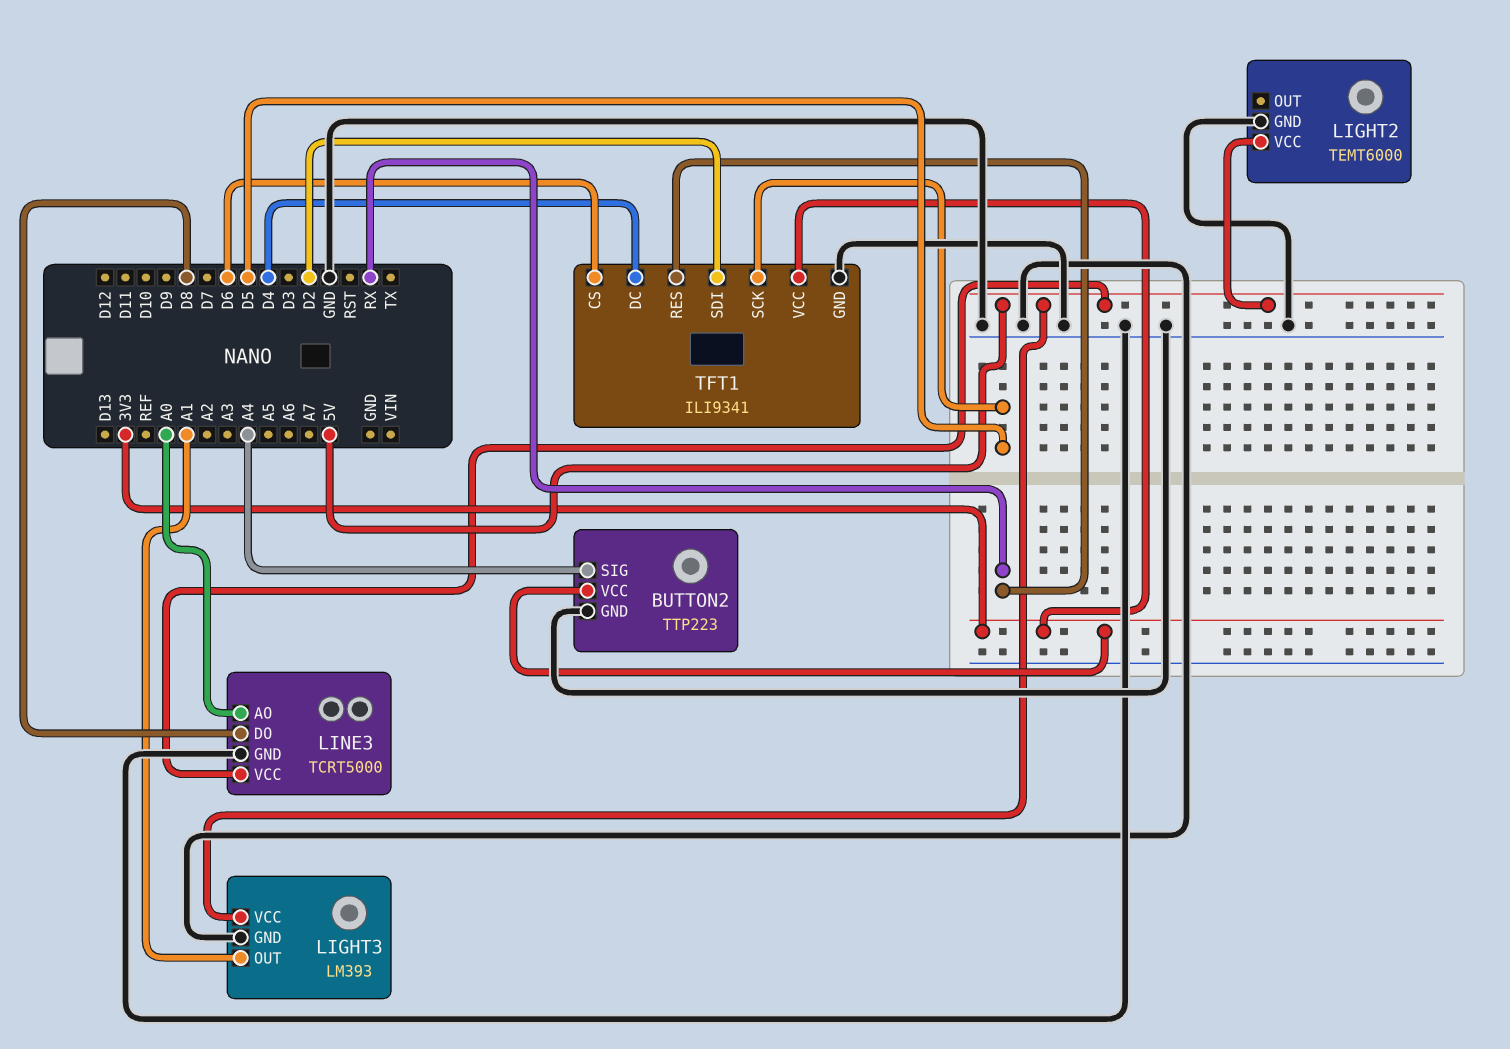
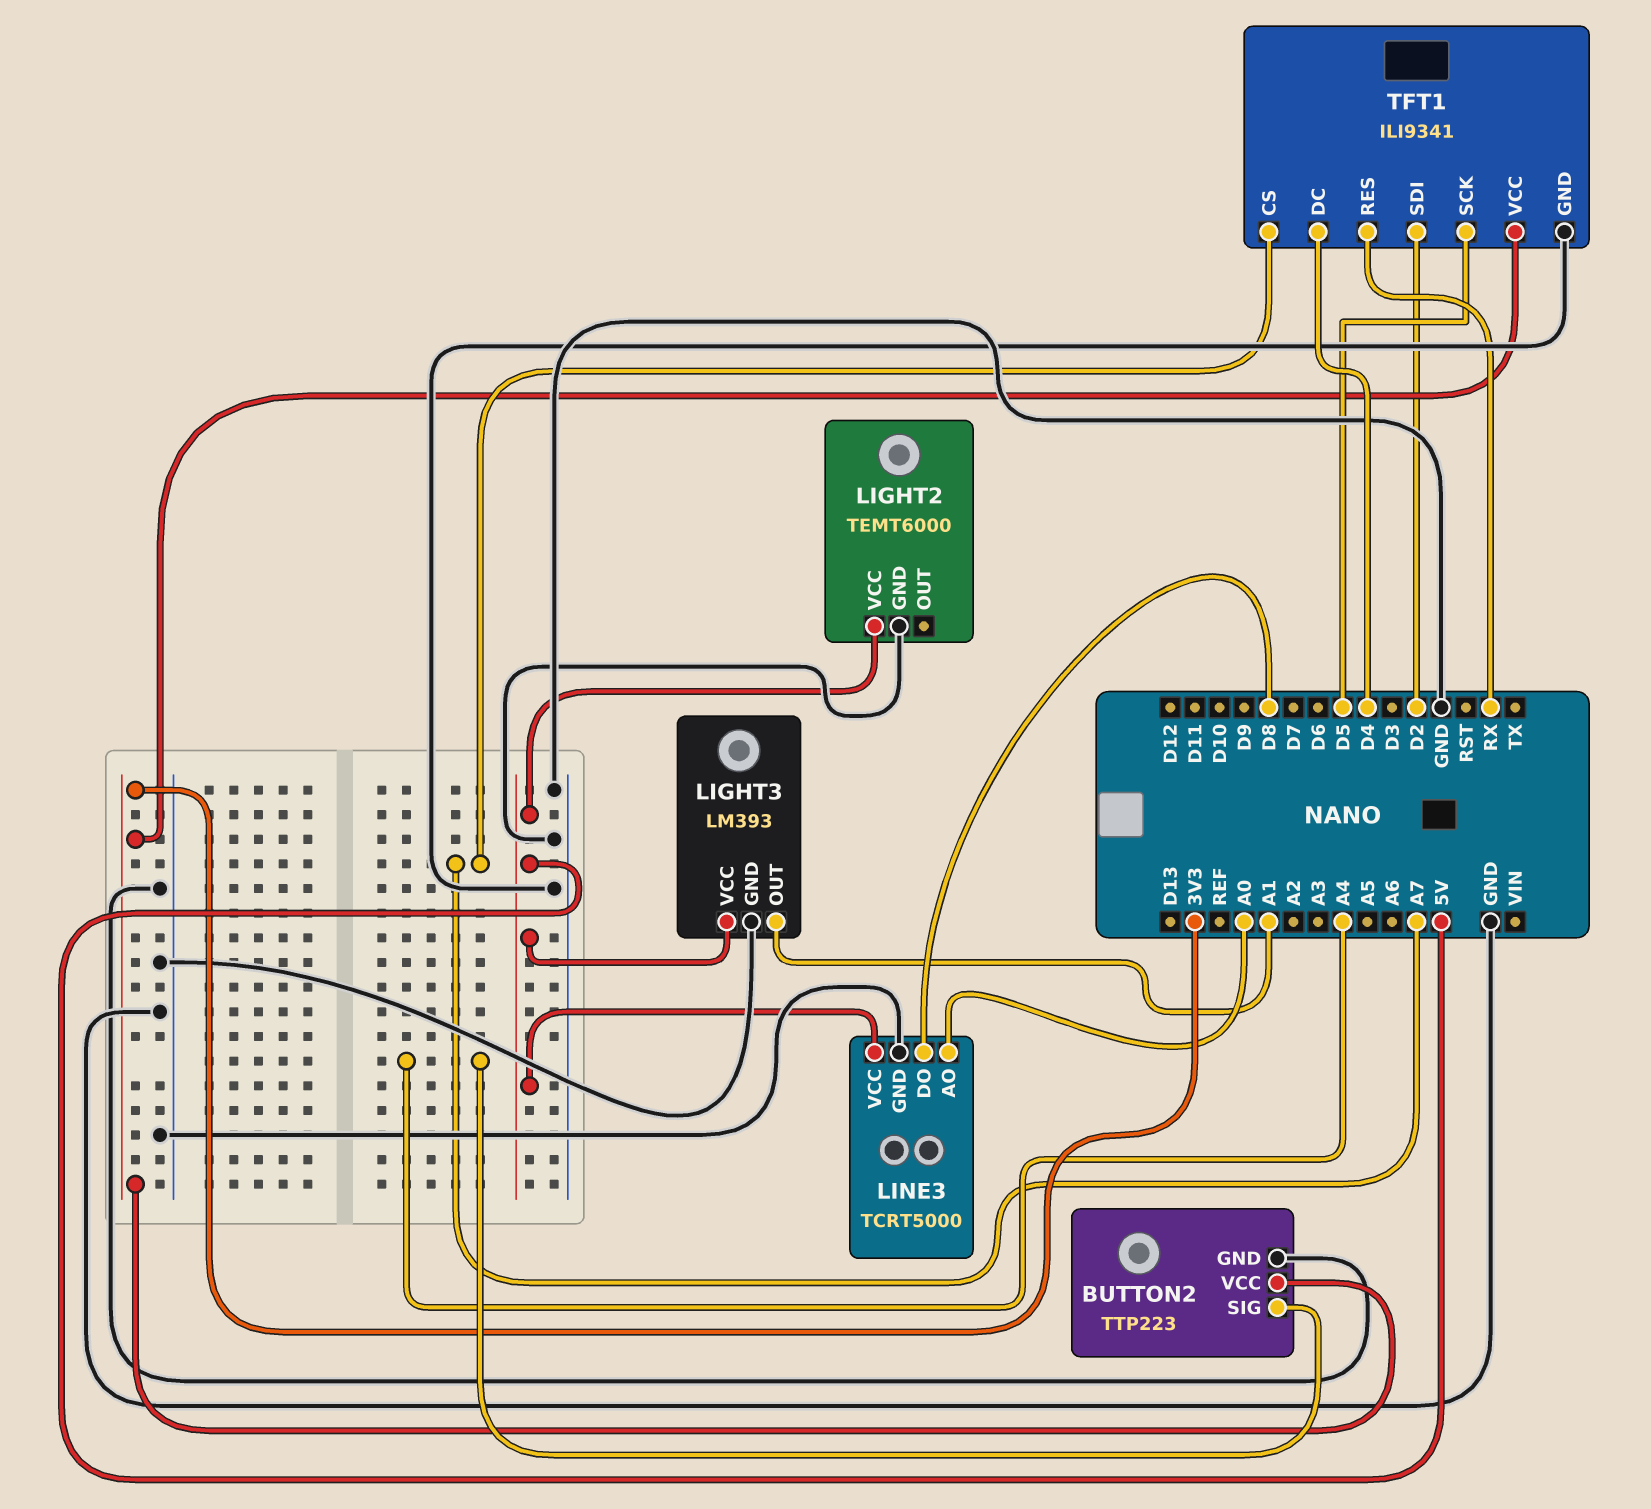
TFT1 pin CS: D6 -> A7

